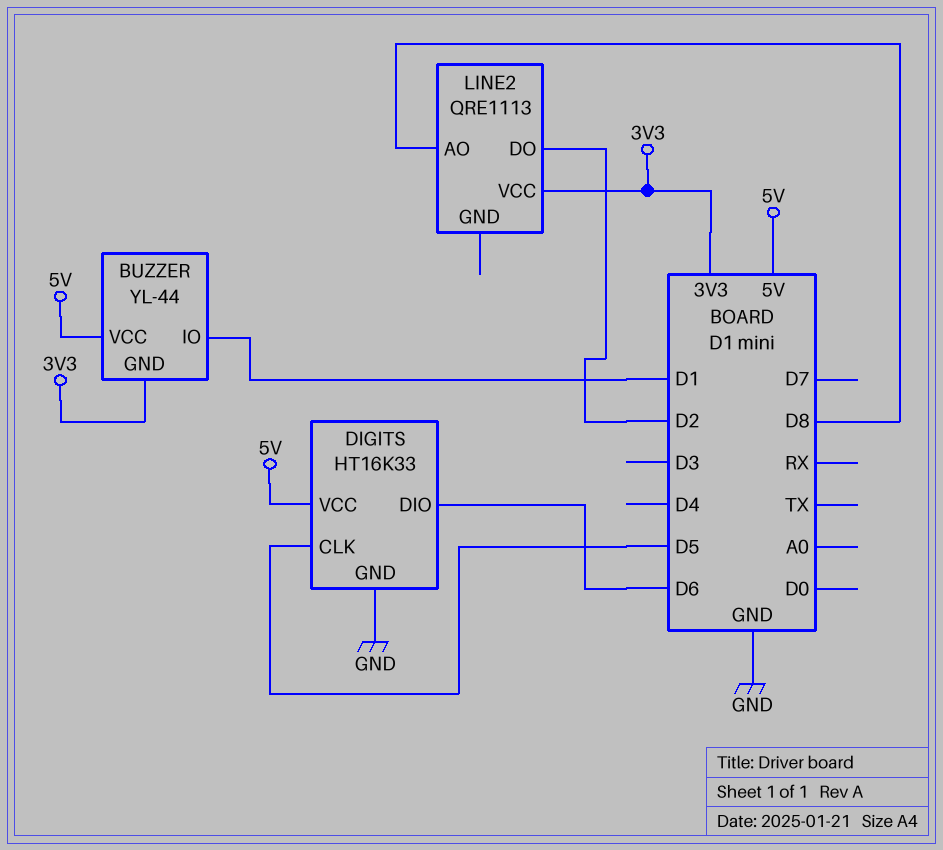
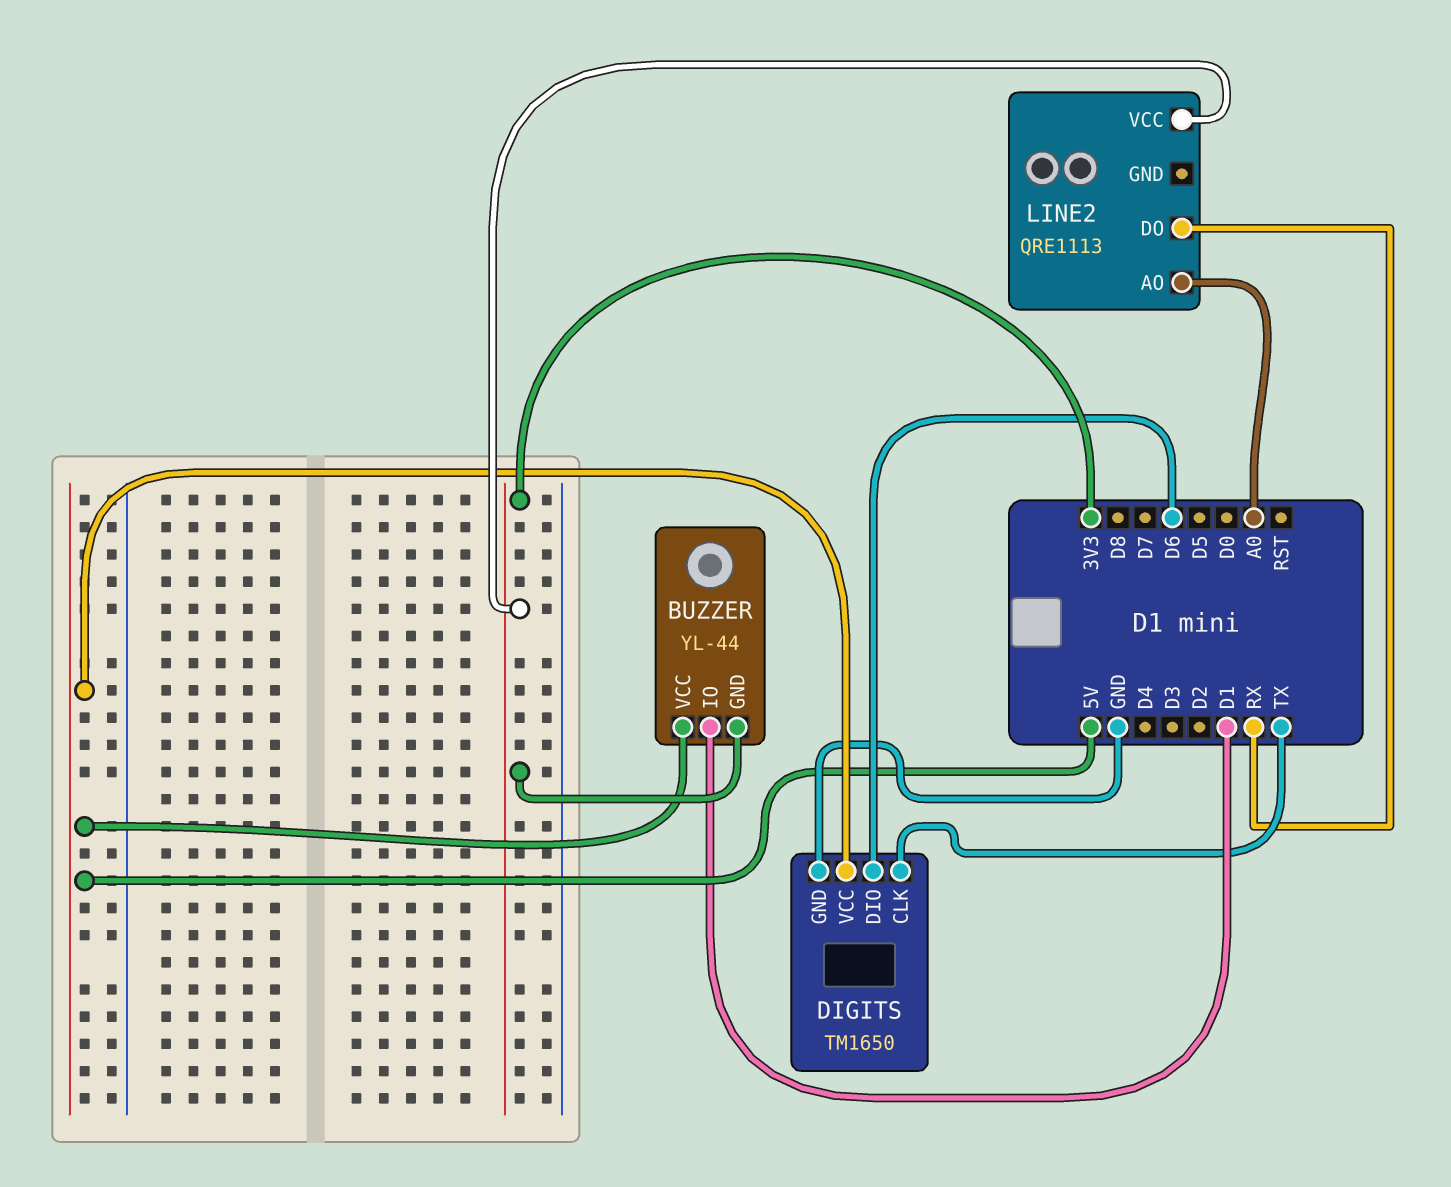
DIGITS: HT16K33 -> TM1650
DIGITS pin CLK: D5 -> TX
LINE2 pin AO: D8 -> A0
LINE2 pin DO: D2 -> RX

